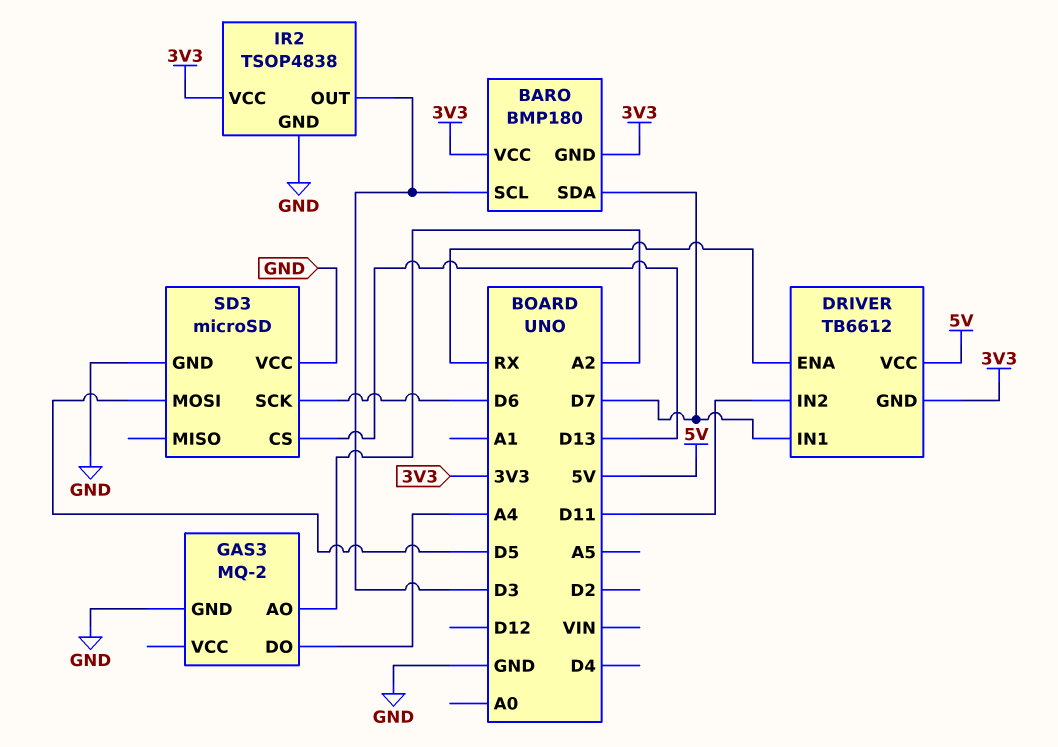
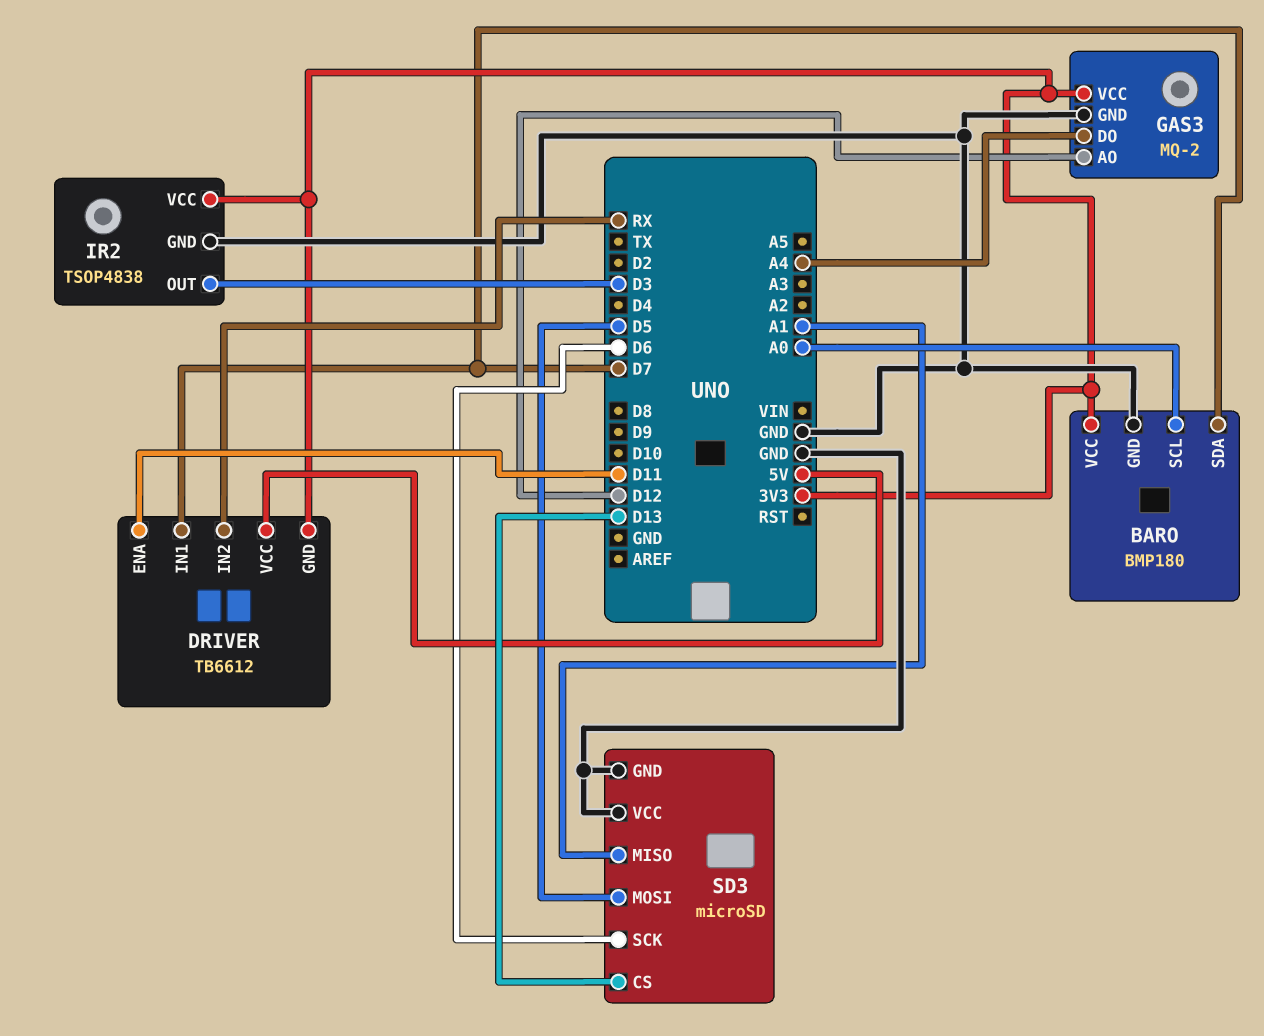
BARO pin GND: 3V3 -> GND
BARO pin SCL: D3 -> A0
DRIVER pin ENA: RX -> D11
DRIVER pin IN2: D11 -> RX
GAS3 pin AO: A2 -> D12
GAS3 pin VCC: none -> 3V3
SD3 pin MISO: none -> A1

